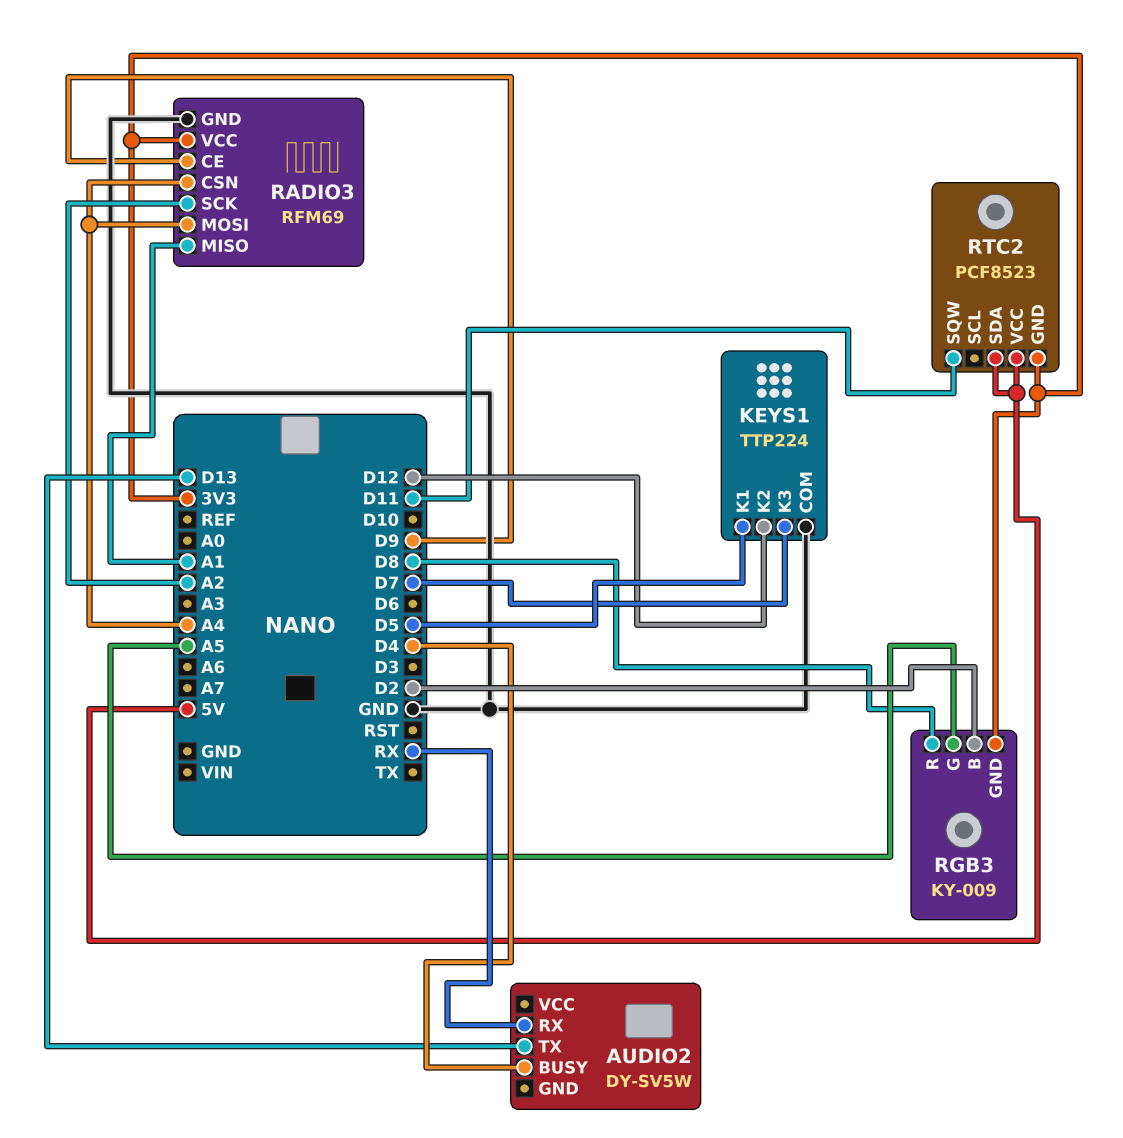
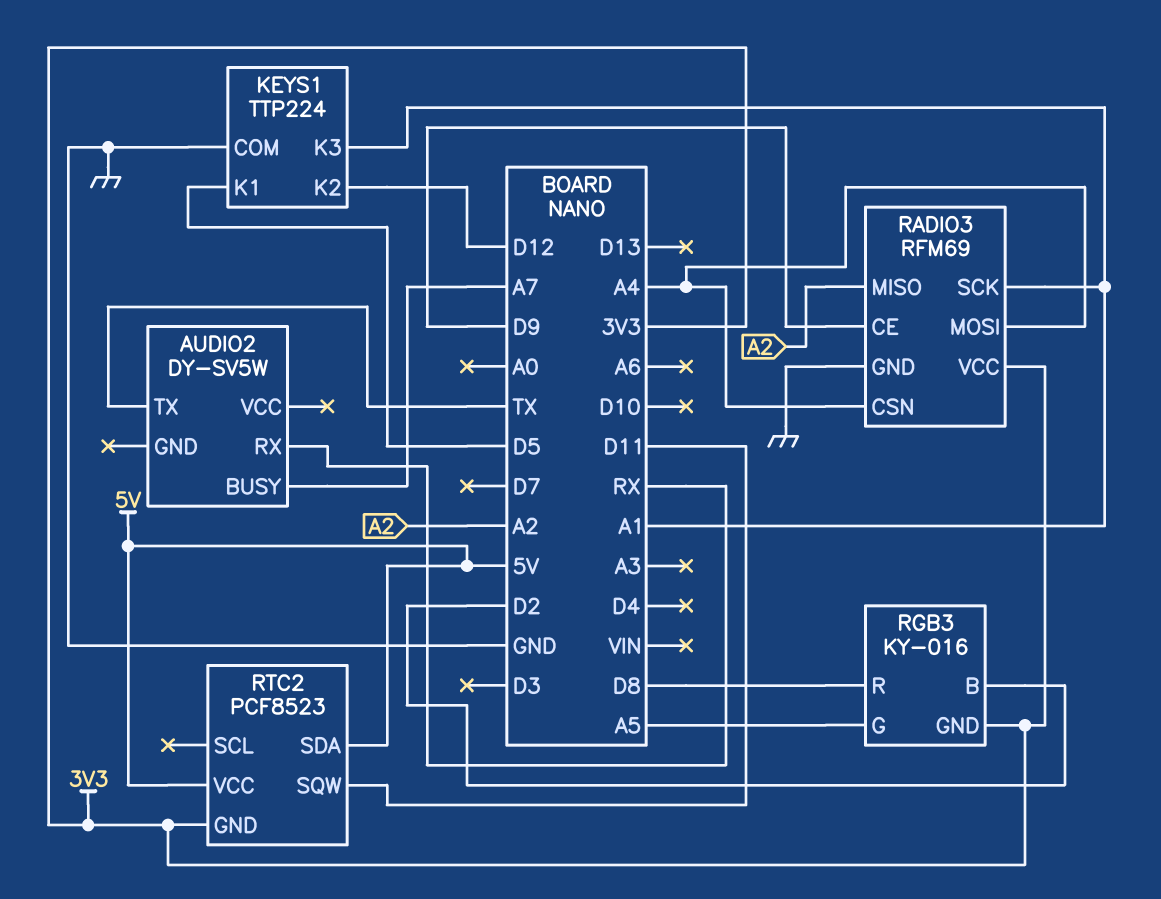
AUDIO2 pin BUSY: D4 -> A7
AUDIO2 pin TX: D13 -> TX
KEYS1 pin K3: D7 -> A1
RADIO3 pin MISO: A1 -> A2
RADIO3 pin SCK: A2 -> A1
RGB3: KY-009 -> KY-016

